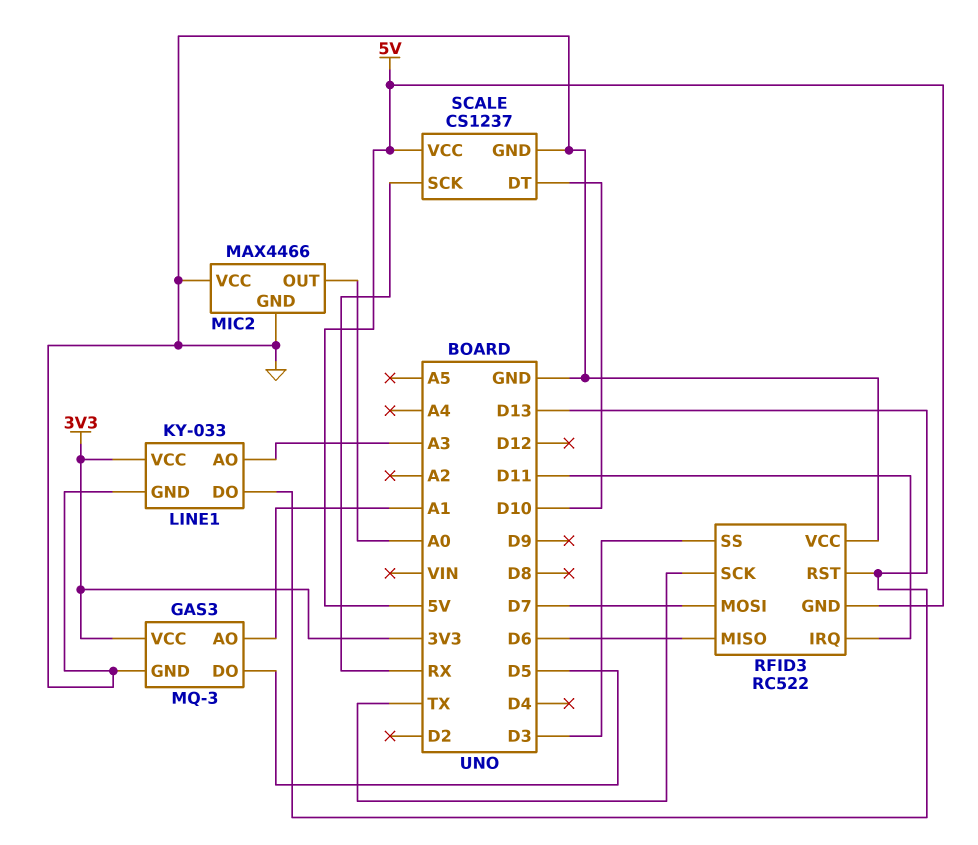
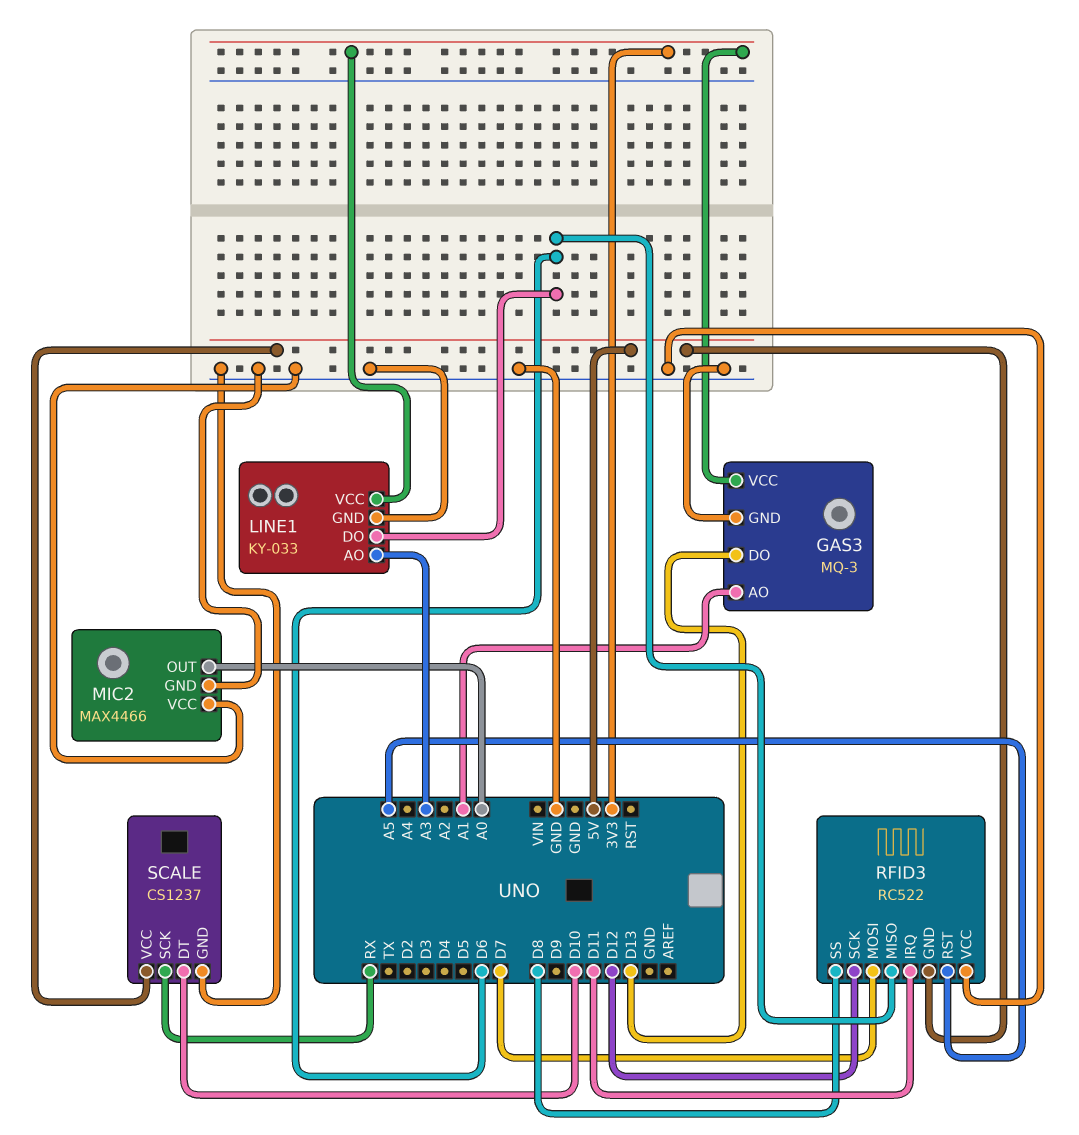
GAS3 pin DO: D5 -> D13
LINE1 pin DO: D13 -> D6
RFID3 pin RST: D13 -> A5
RFID3 pin SCK: TX -> D12
RFID3 pin SS: D3 -> D8

